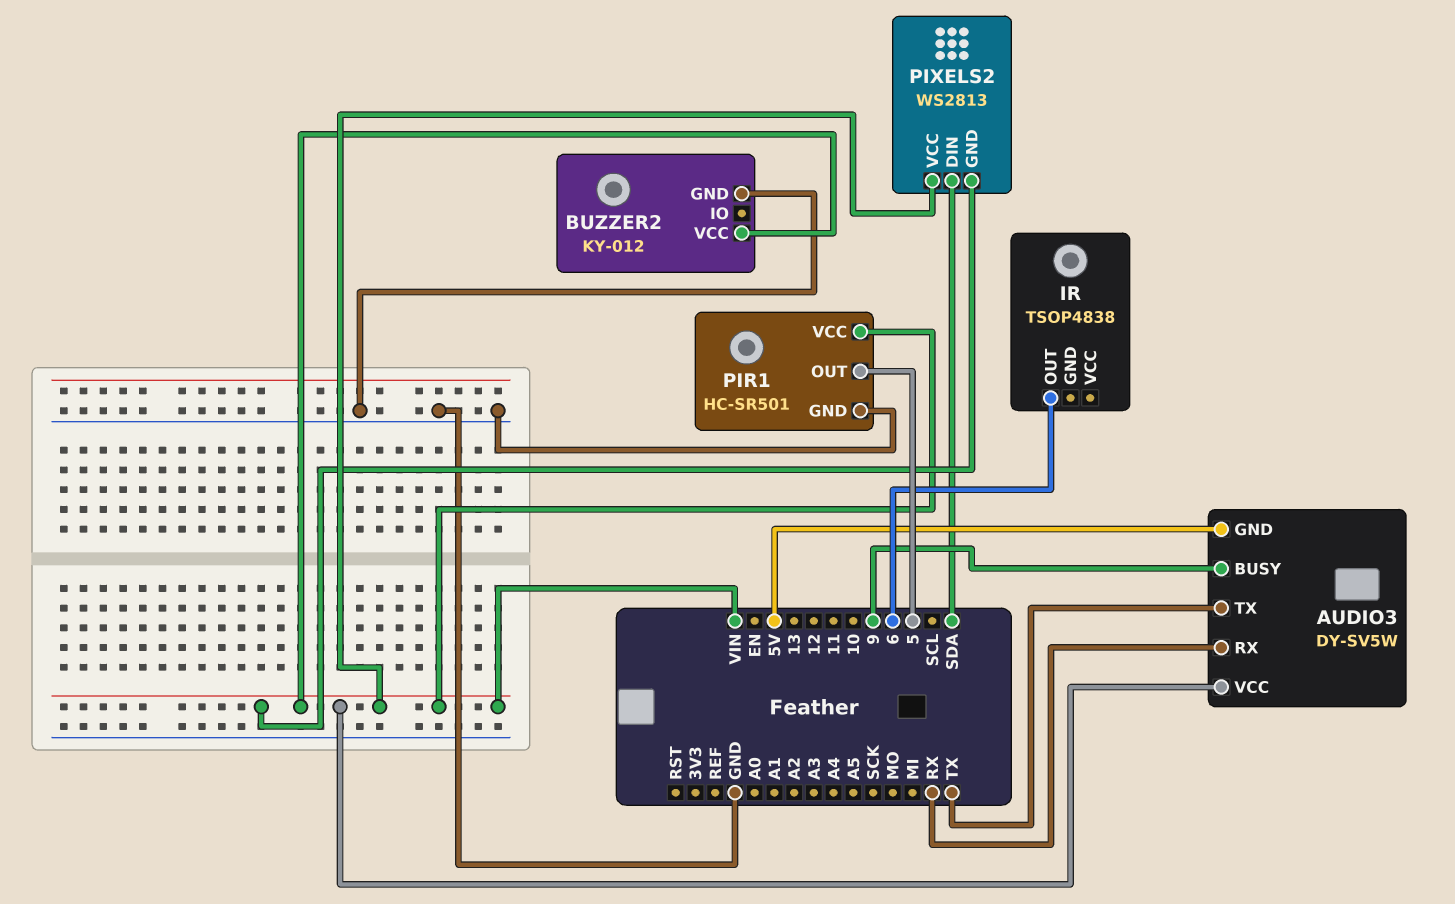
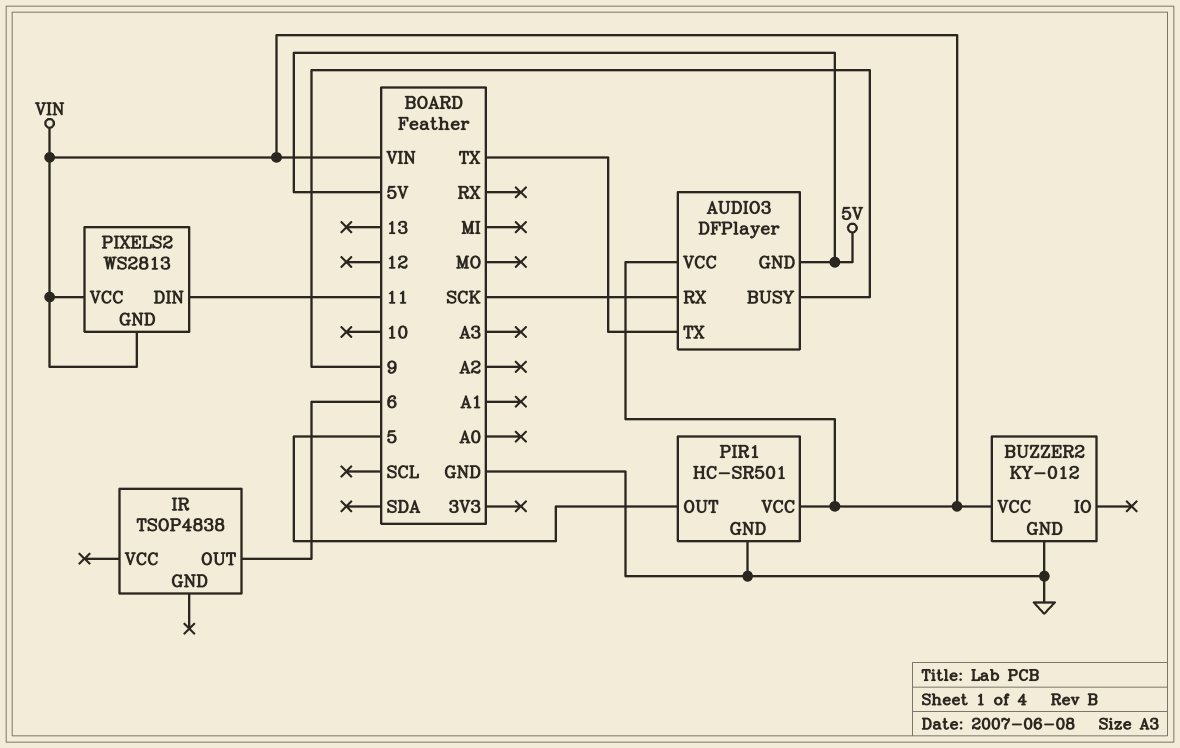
AUDIO3: DY-SV5W -> DFPlayer
AUDIO3 pin RX: RX -> SCK
PIXELS2 pin DIN: SDA -> 11

